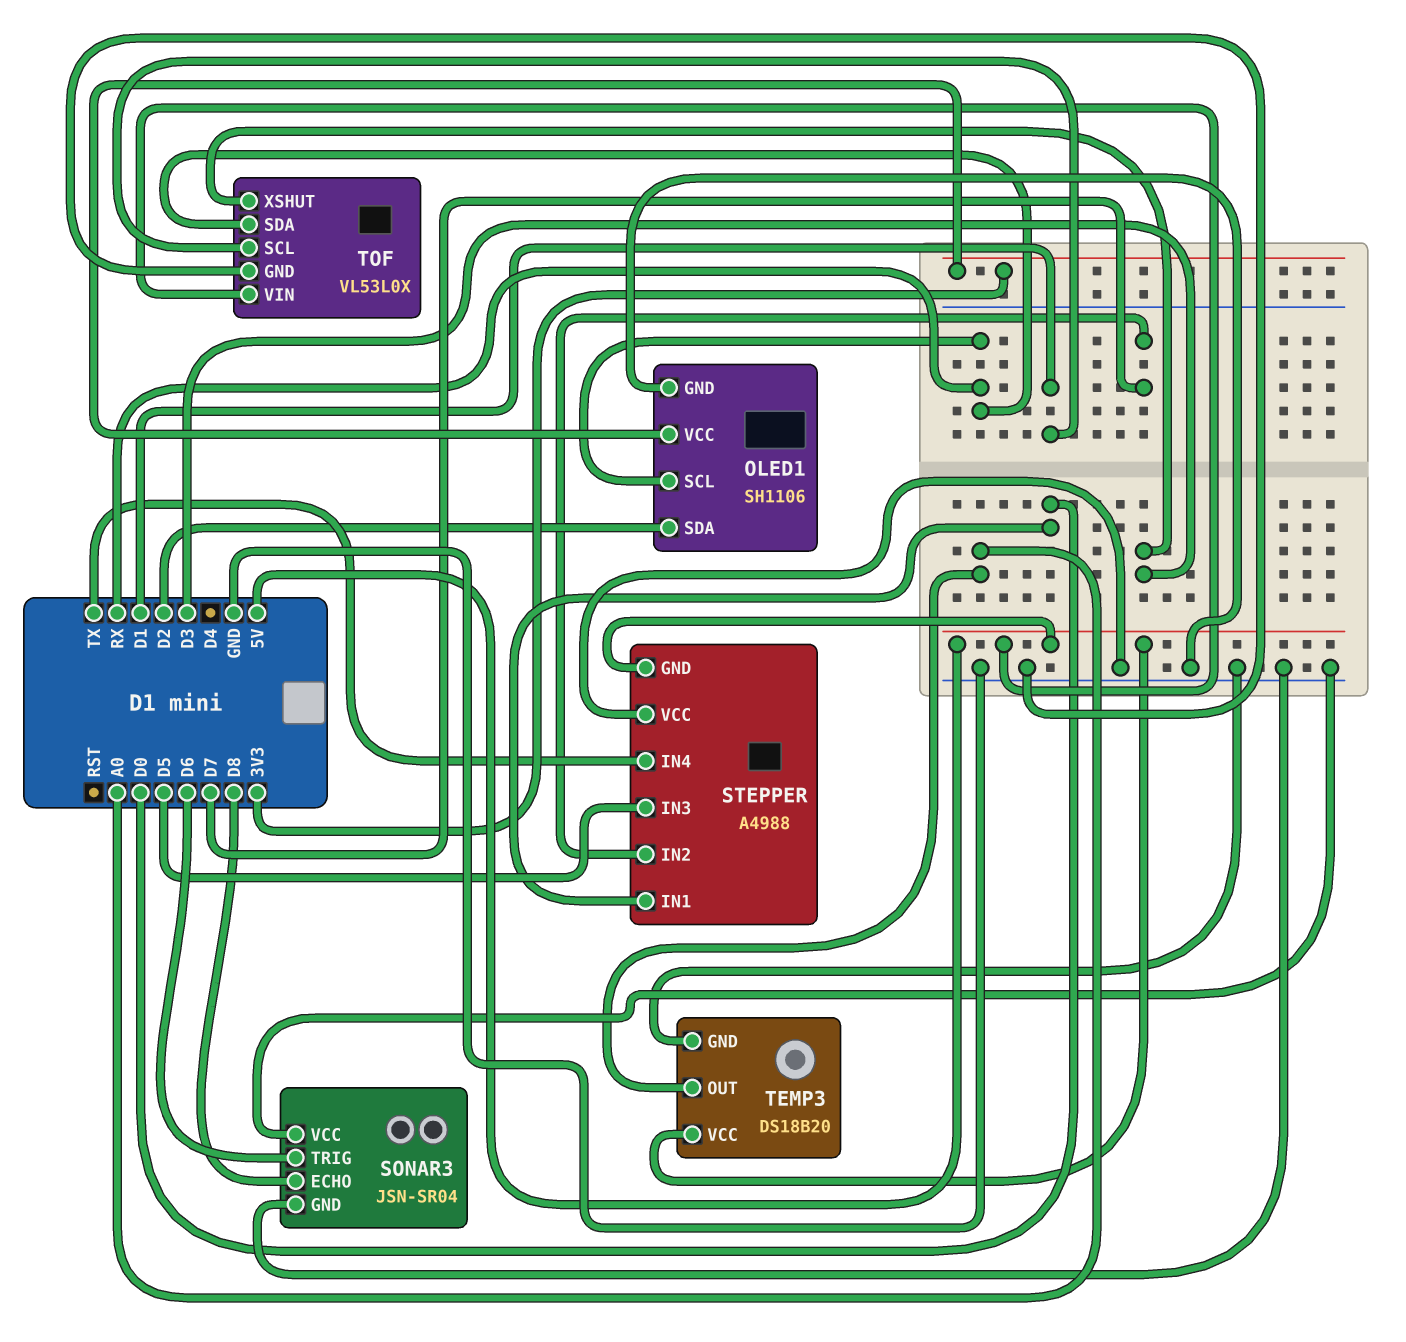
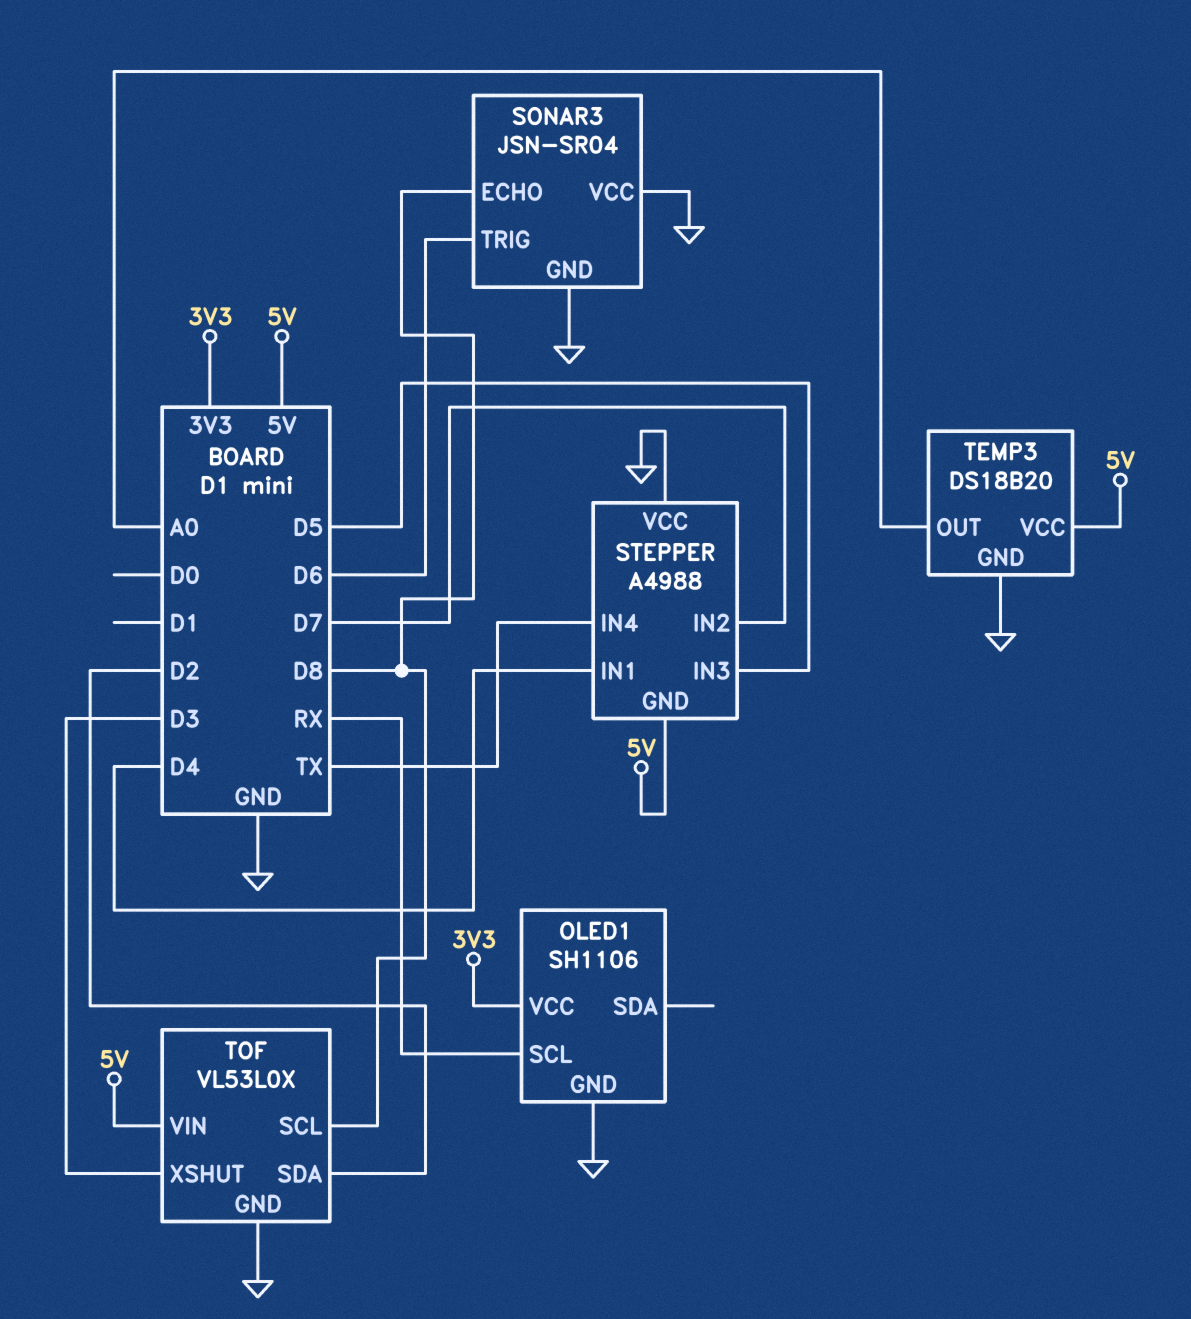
OLED1 pin SDA: D2 -> none
STEPPER pin IN1: D0 -> D4
TOF pin SCL: D1 -> D8
TOF pin SDA: RX -> D2

